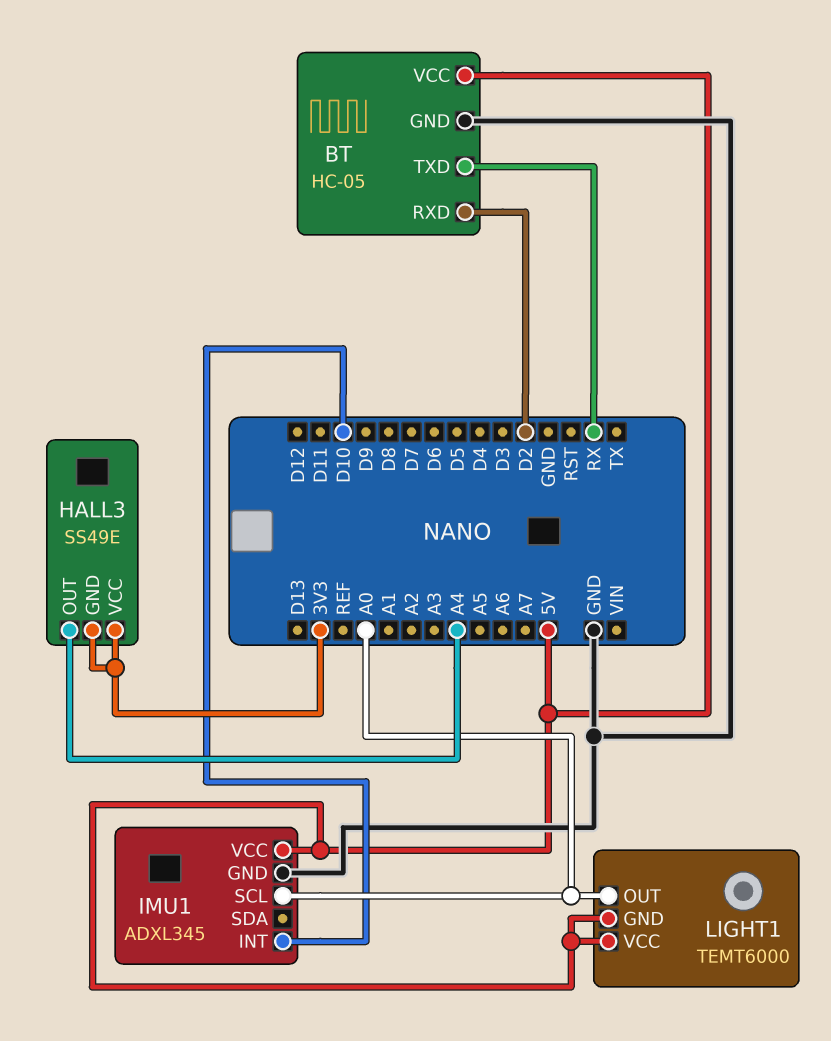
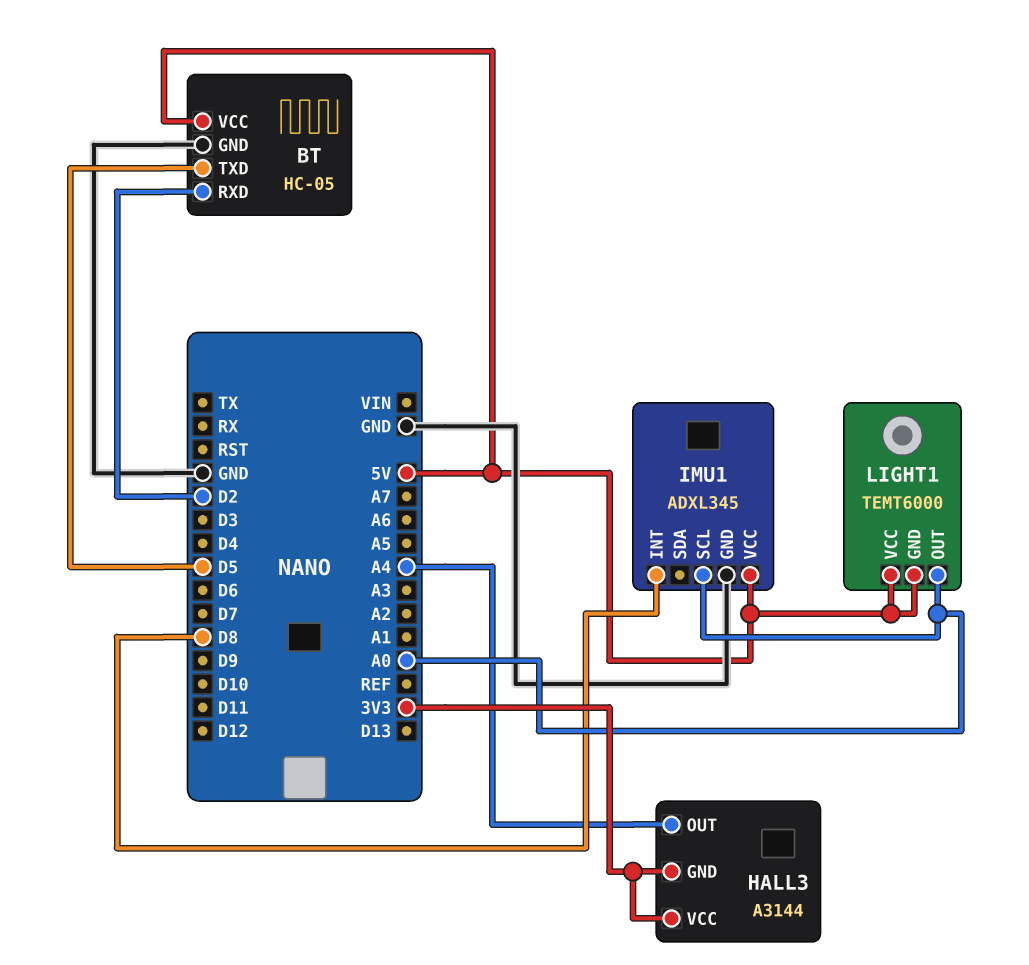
BT pin TXD: RX -> D5
HALL3: SS49E -> A3144
IMU1 pin INT: D10 -> D8

